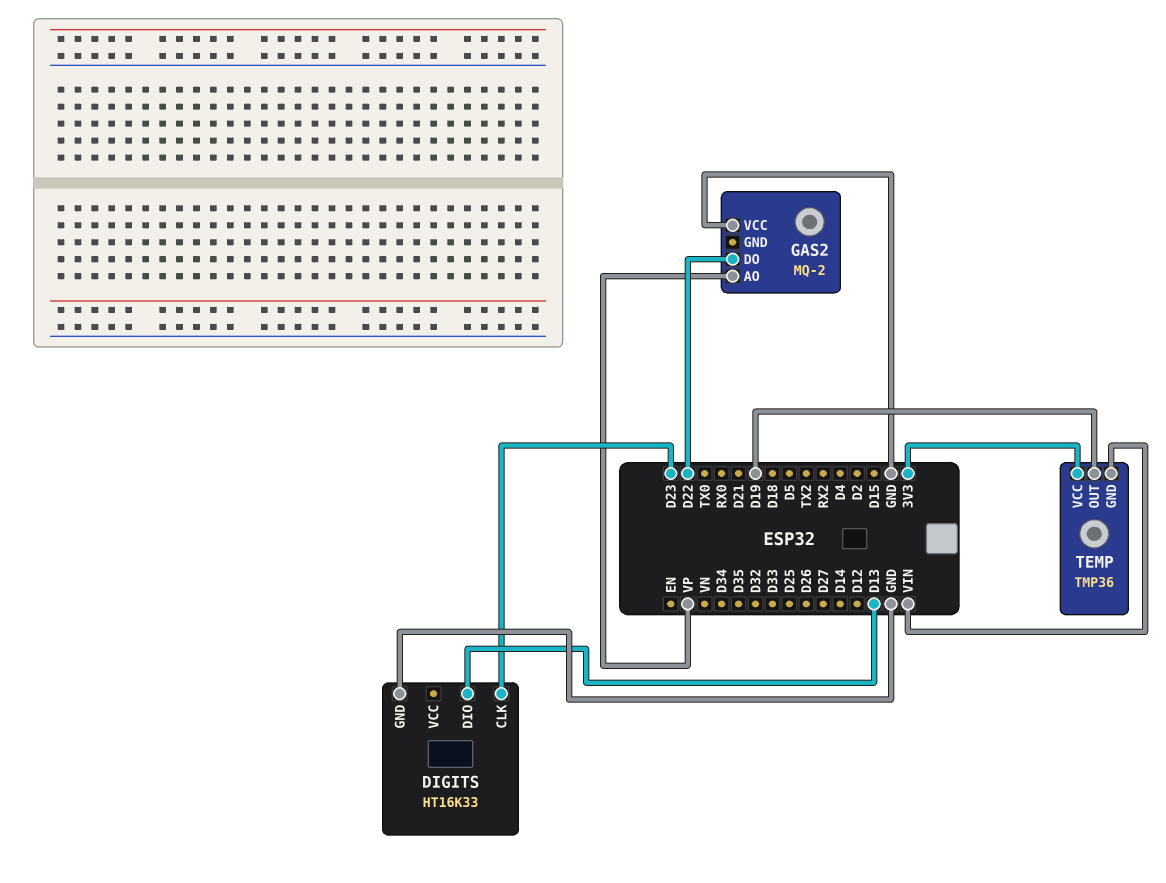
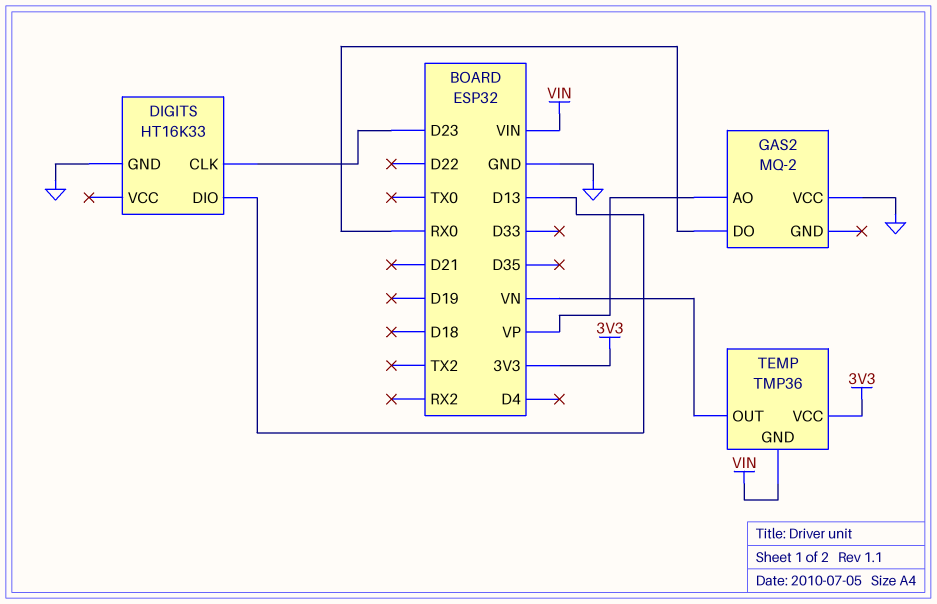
GAS2 pin DO: D22 -> RX0
TEMP pin OUT: D19 -> VN

